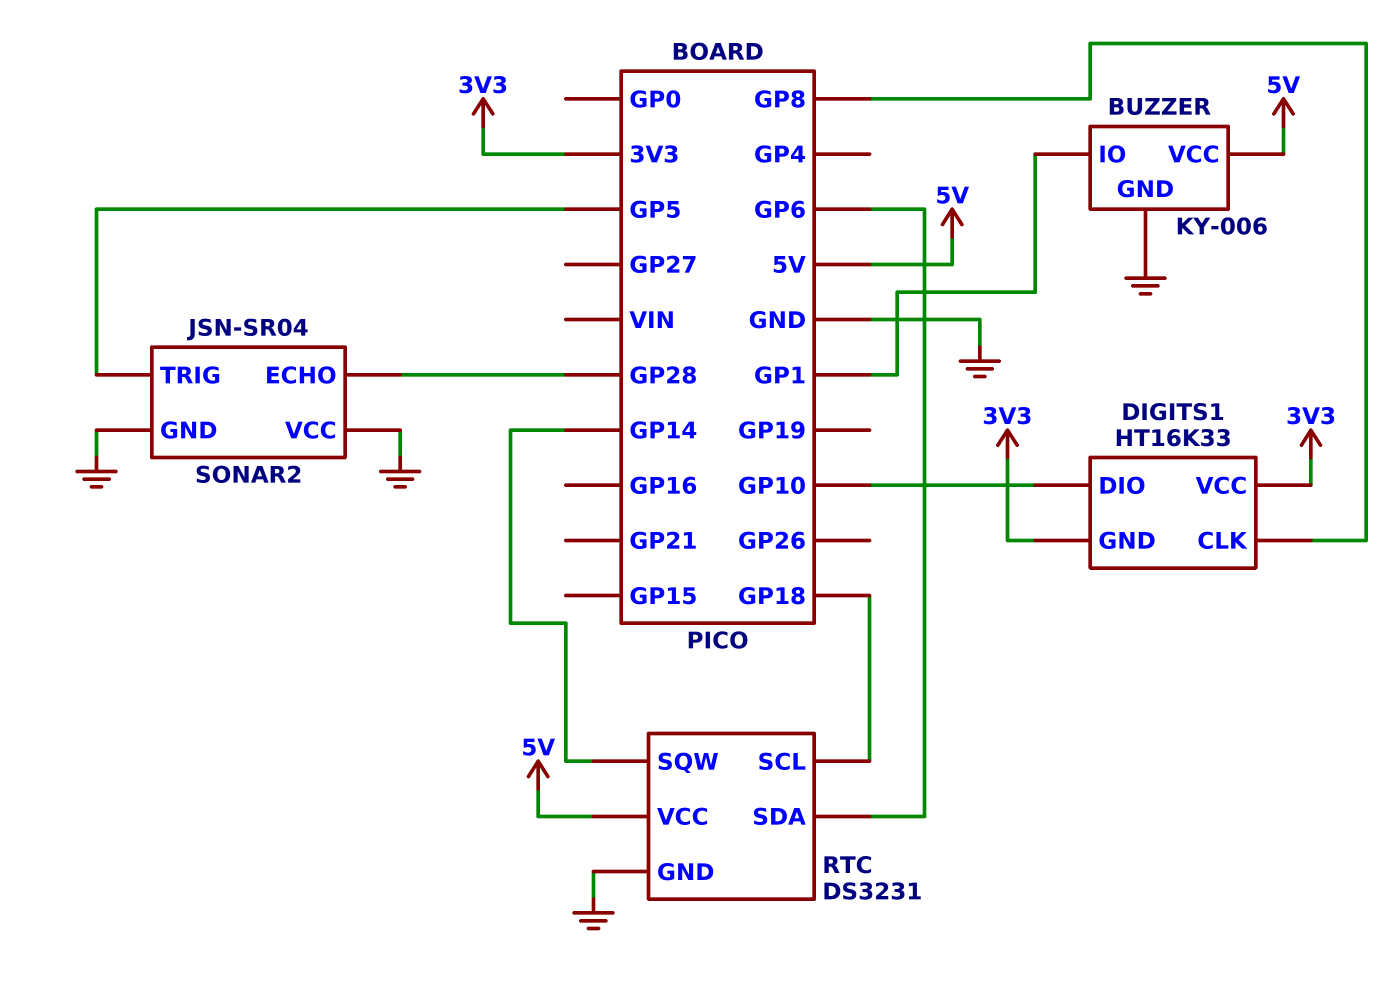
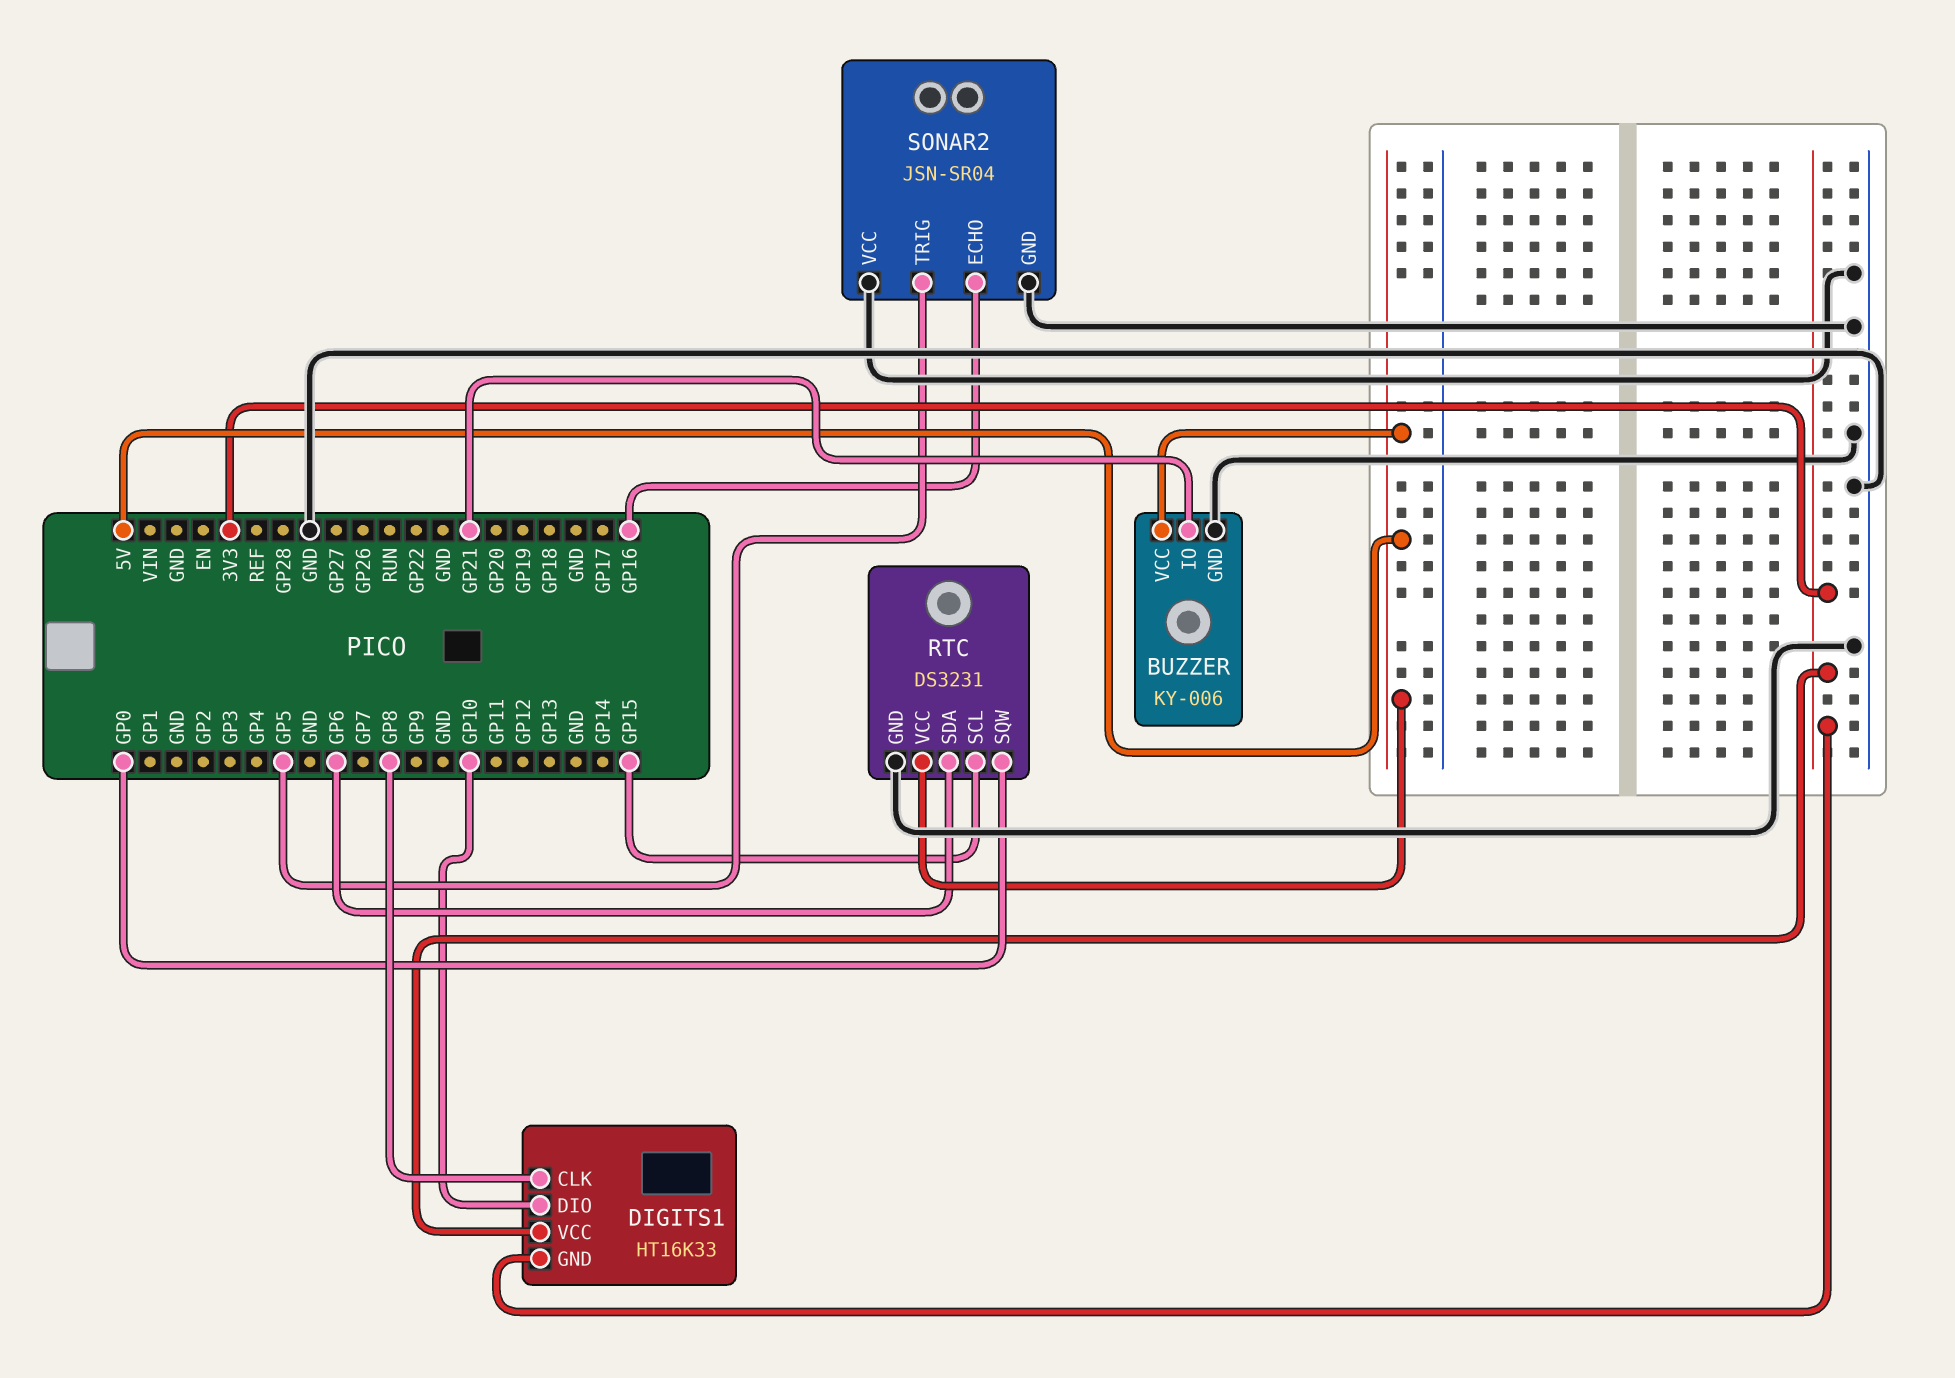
BUZZER pin IO: GP1 -> GP21
RTC pin SCL: GP18 -> GP15
RTC pin SQW: GP14 -> GP0
SONAR2 pin ECHO: GP28 -> GP16

